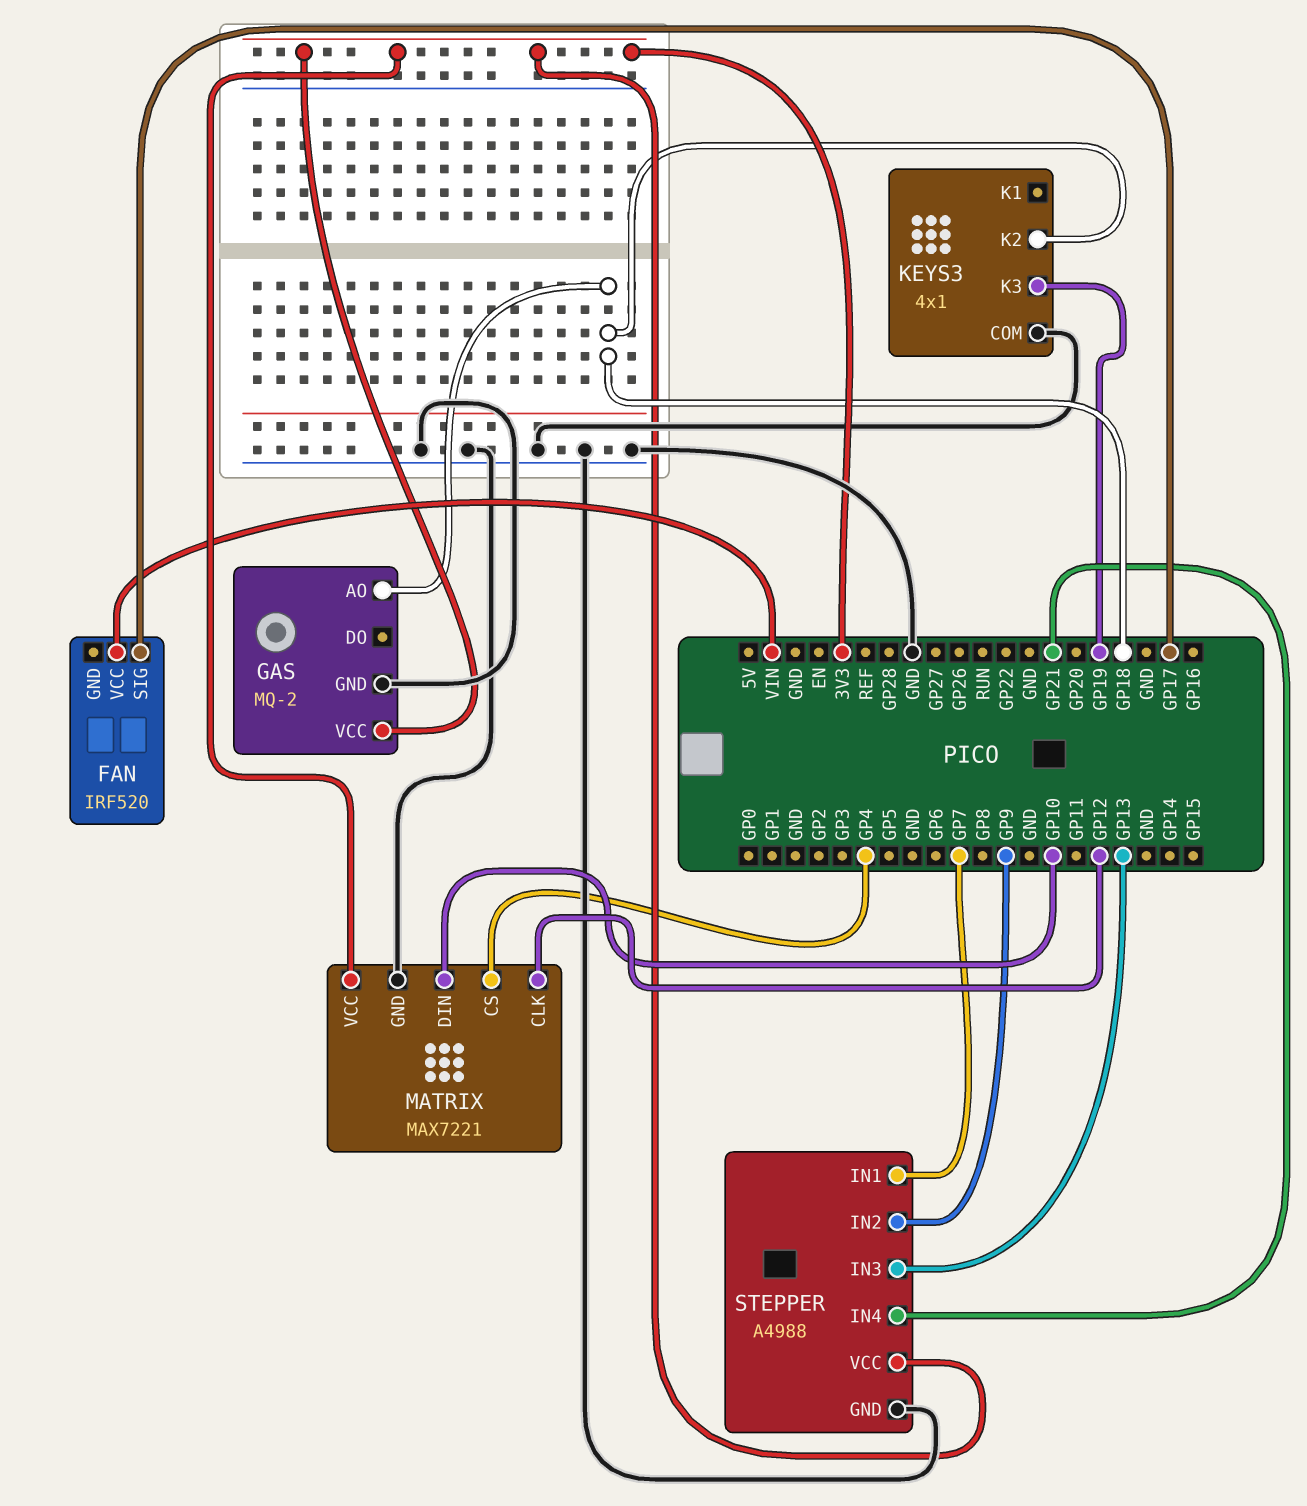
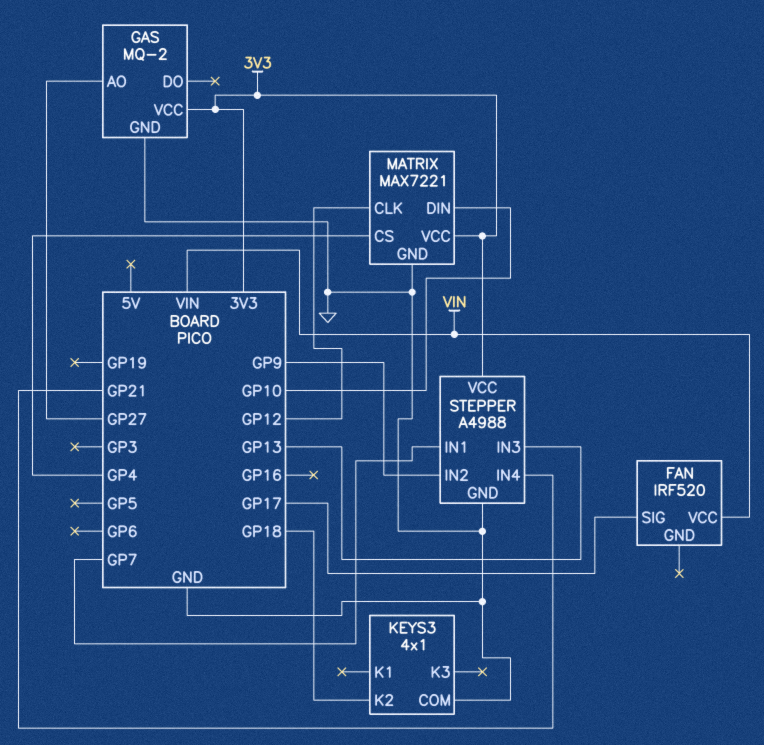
GAS pin AO: GP18 -> GP27
KEYS3 pin K3: GP19 -> none

